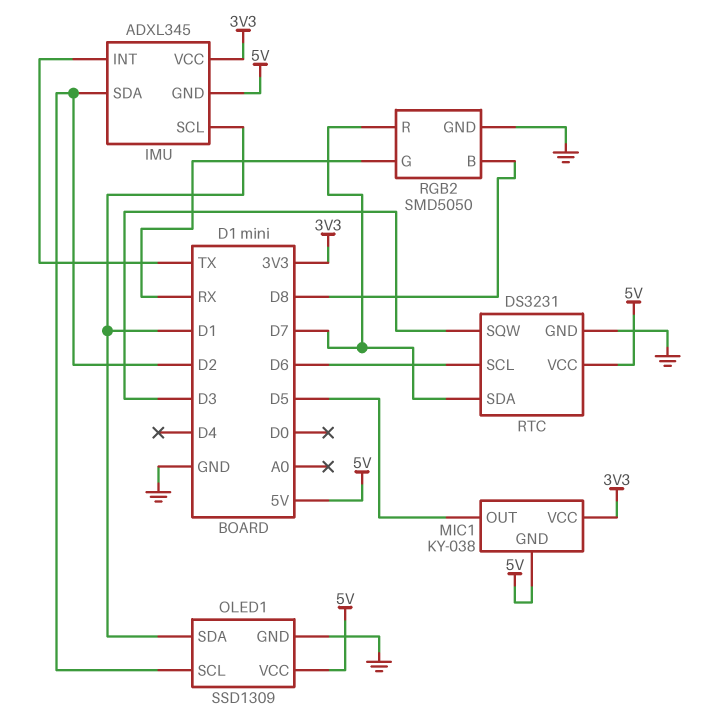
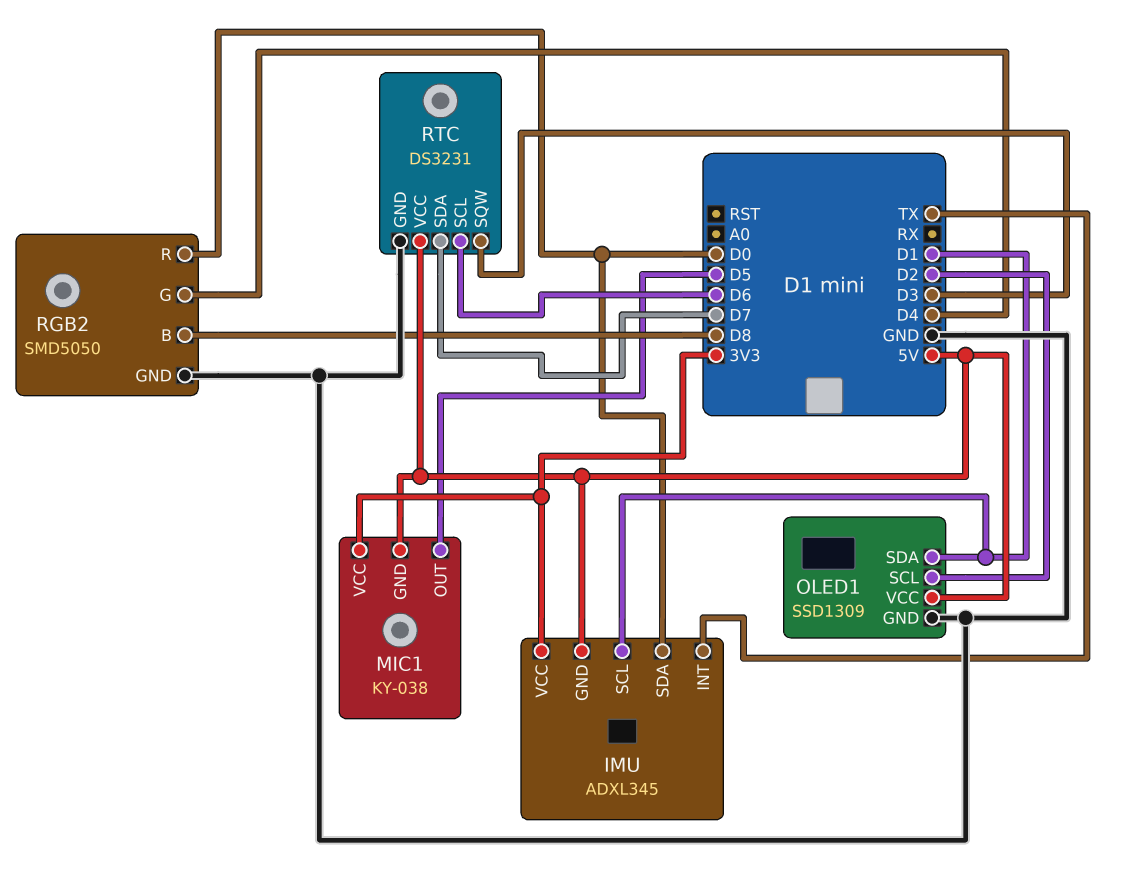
IMU pin SDA: D2 -> D0
RGB2 pin G: RX -> D4
RGB2 pin R: D7 -> D0

